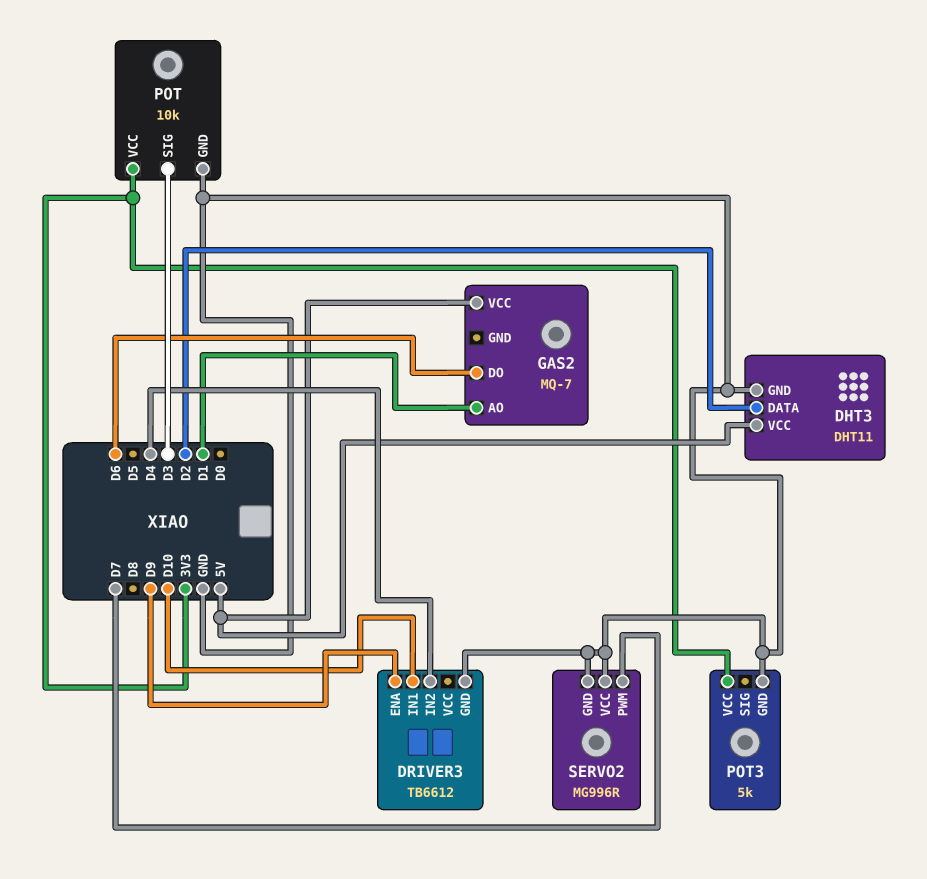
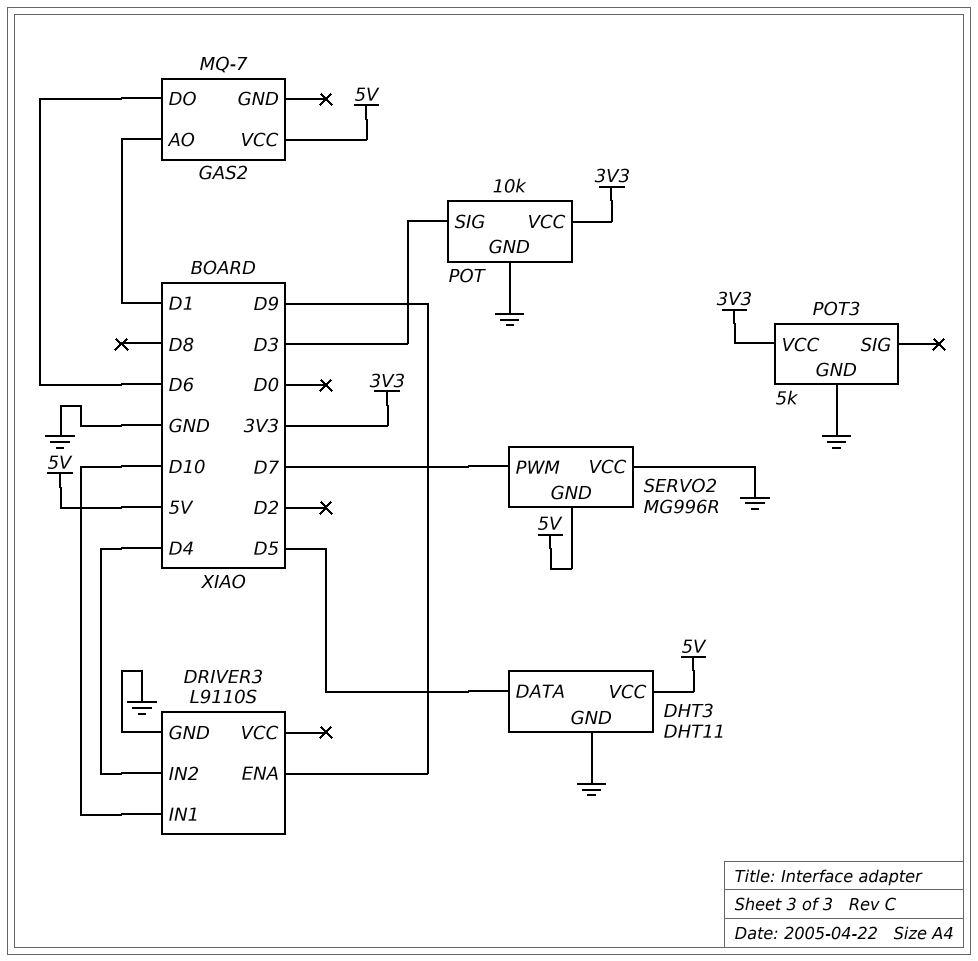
DHT3 pin DATA: D2 -> D5
DRIVER3: TB6612 -> L9110S
SERVO2 pin GND: GND -> 5V

